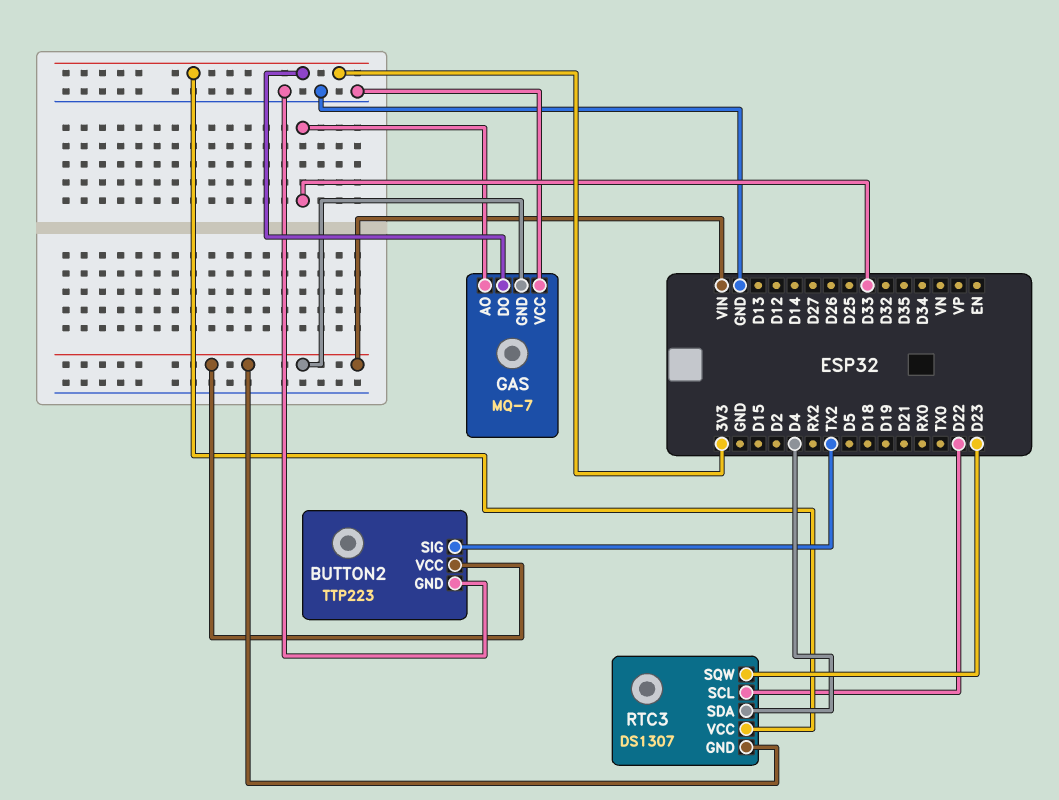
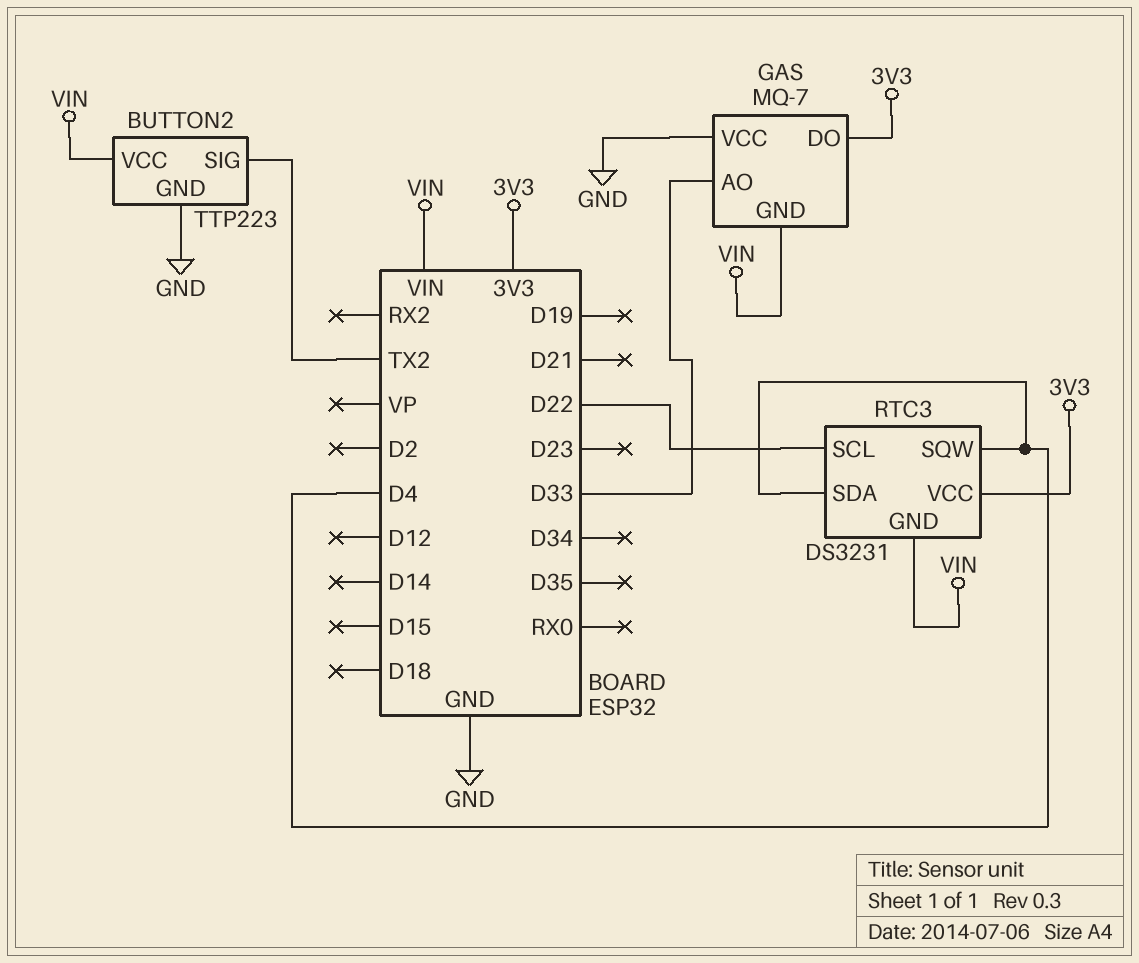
RTC3: DS1307 -> DS3231
RTC3 pin SQW: D23 -> D4

